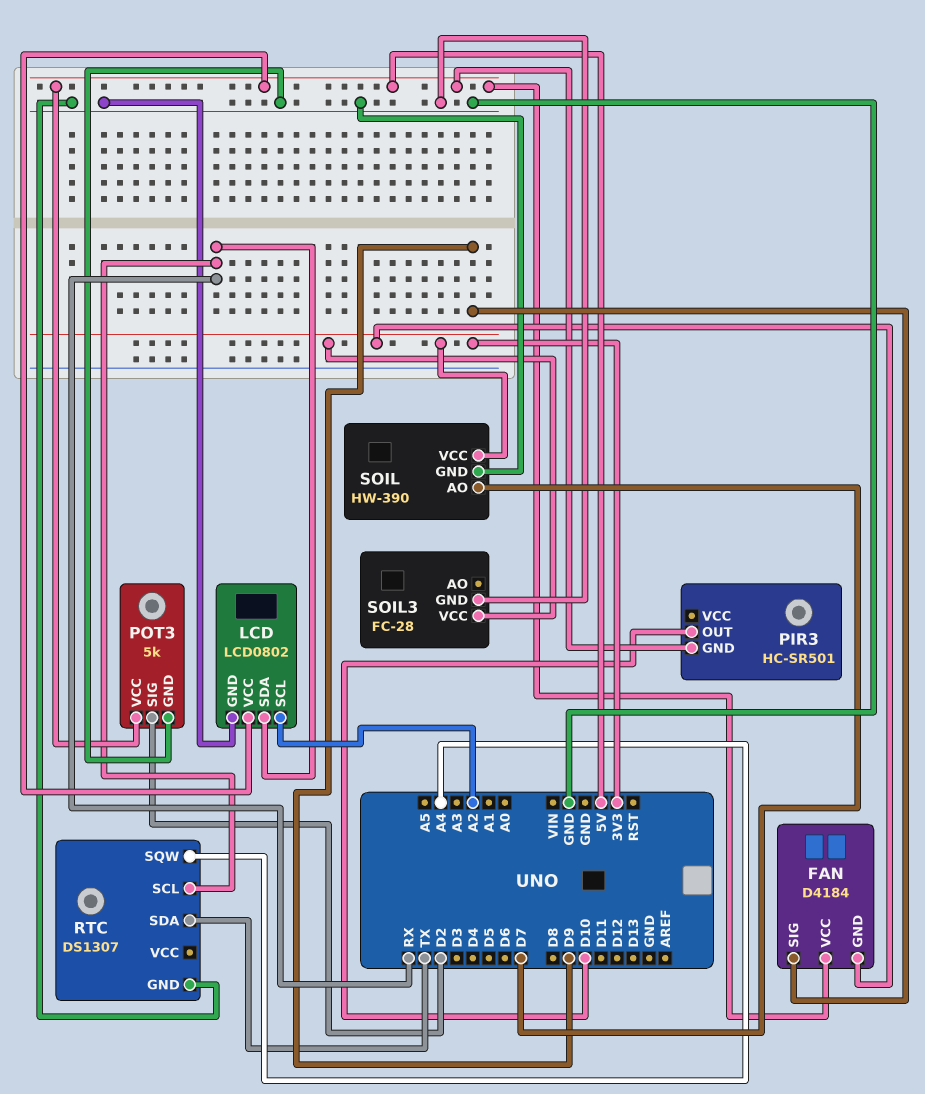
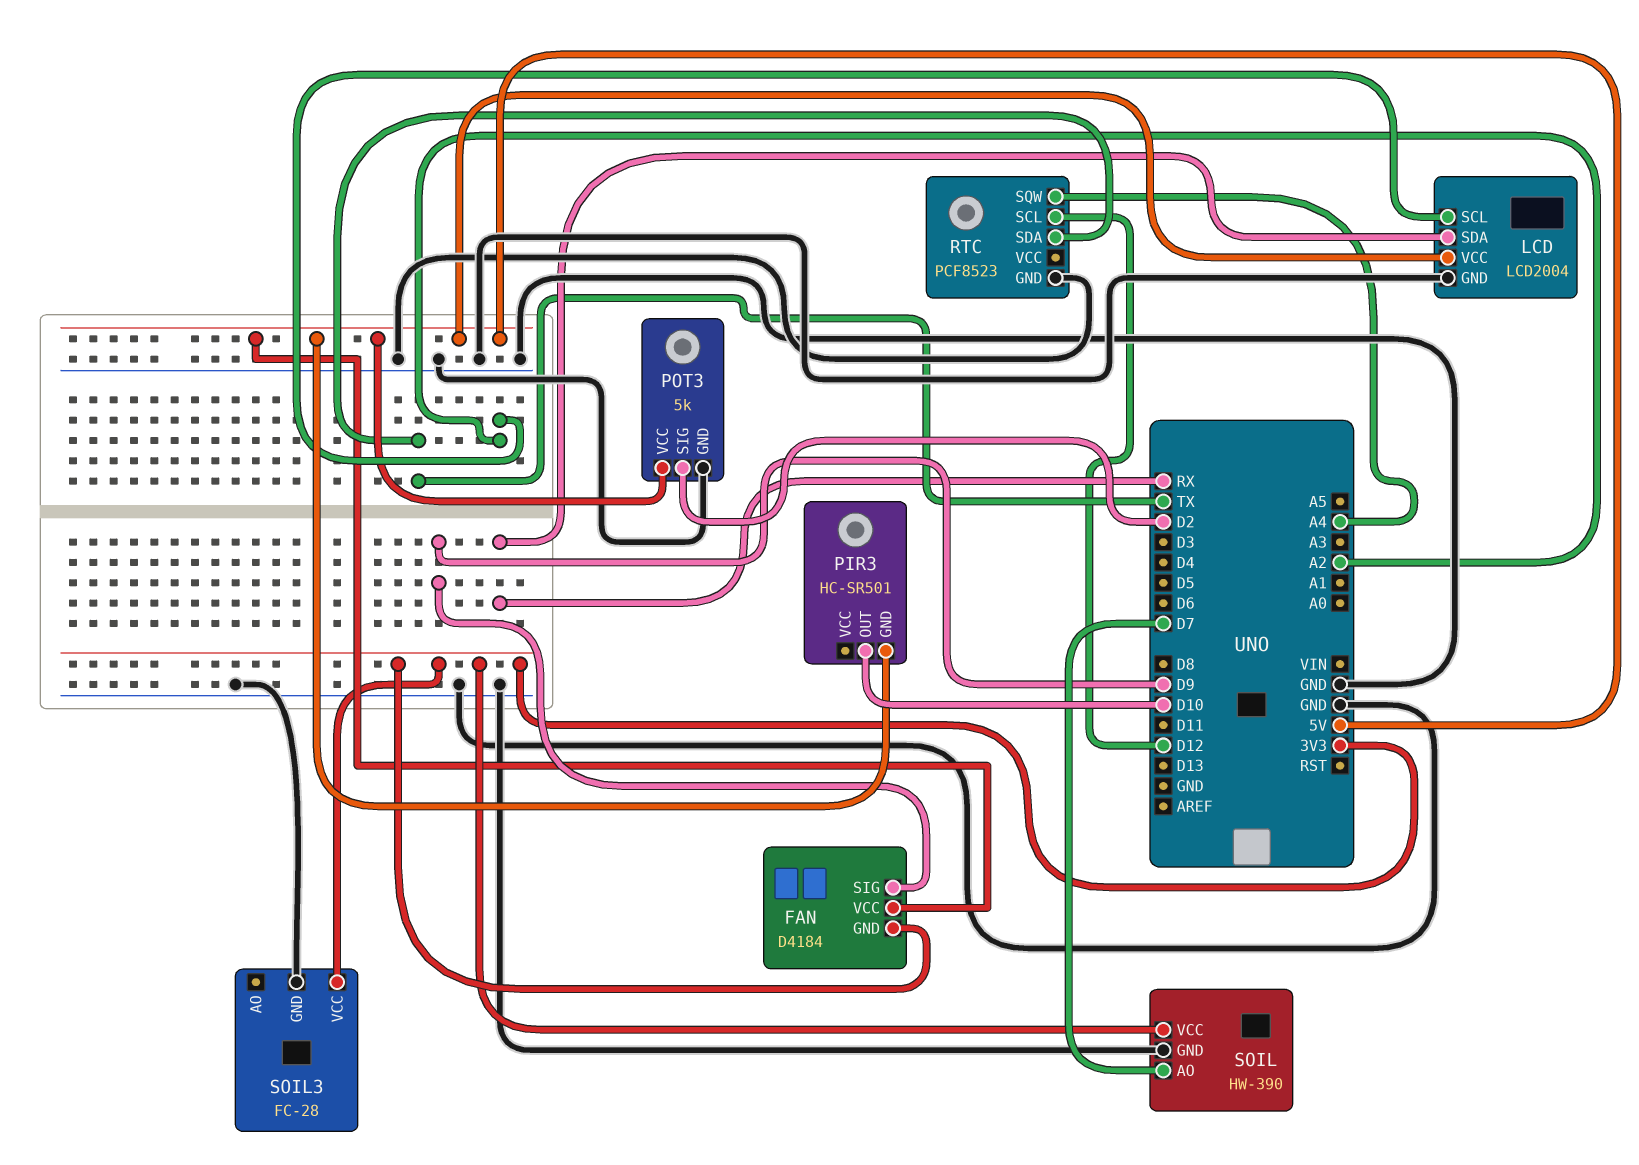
LCD: LCD0802 -> LCD2004
RTC: DS1307 -> PCF8523
RTC pin SCL: RX -> D12

